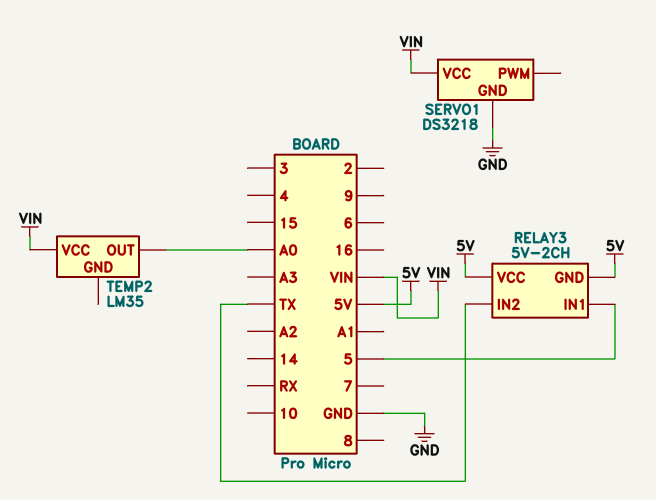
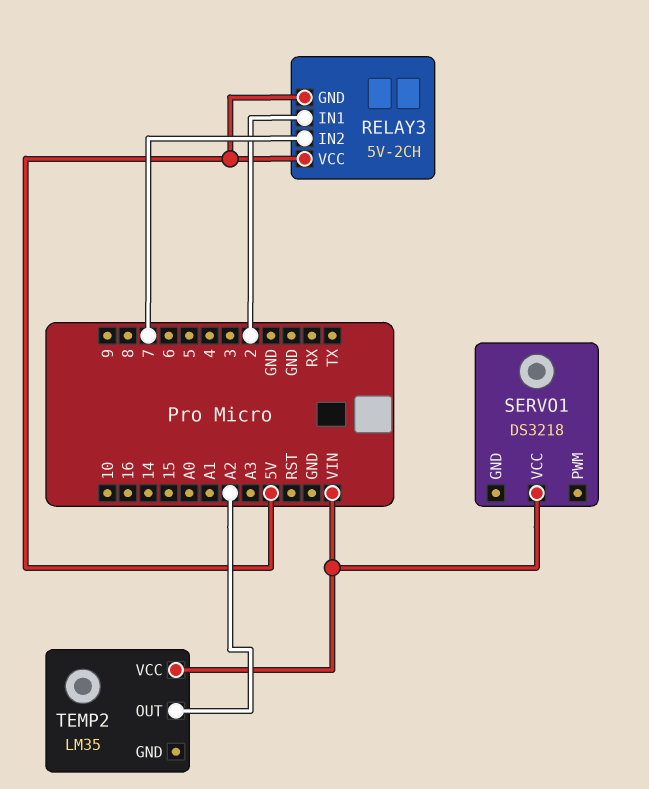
RELAY3 pin IN1: 5 -> 2
RELAY3 pin IN2: TX -> 7
SERVO1 pin GND: GND -> none
TEMP2 pin OUT: A0 -> A2

